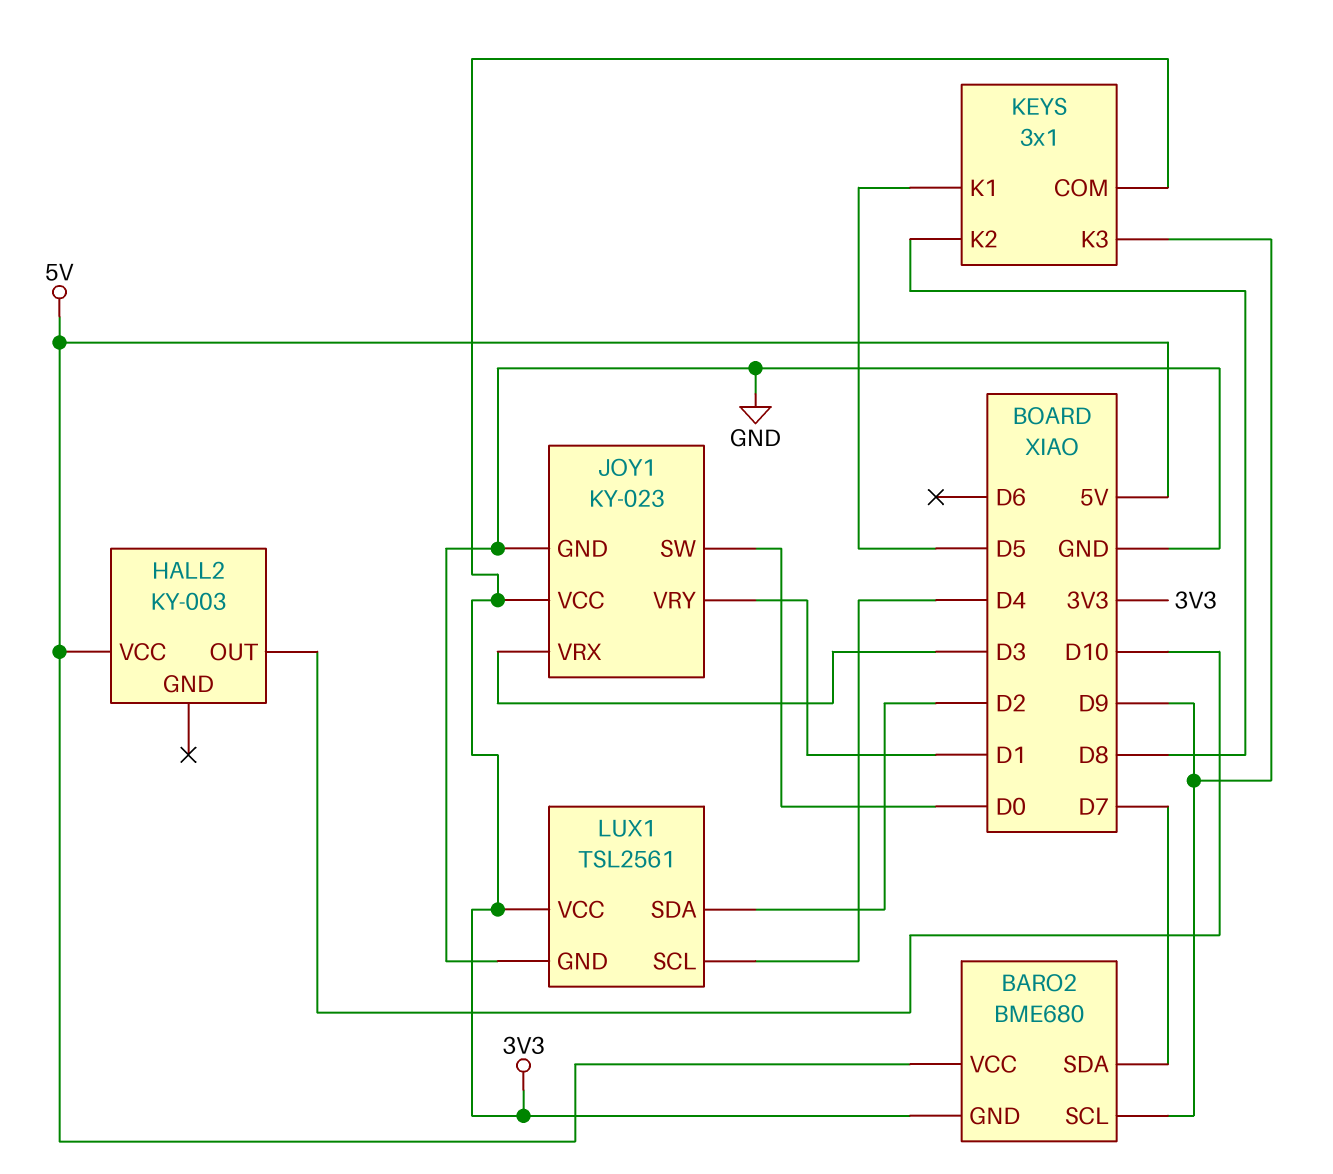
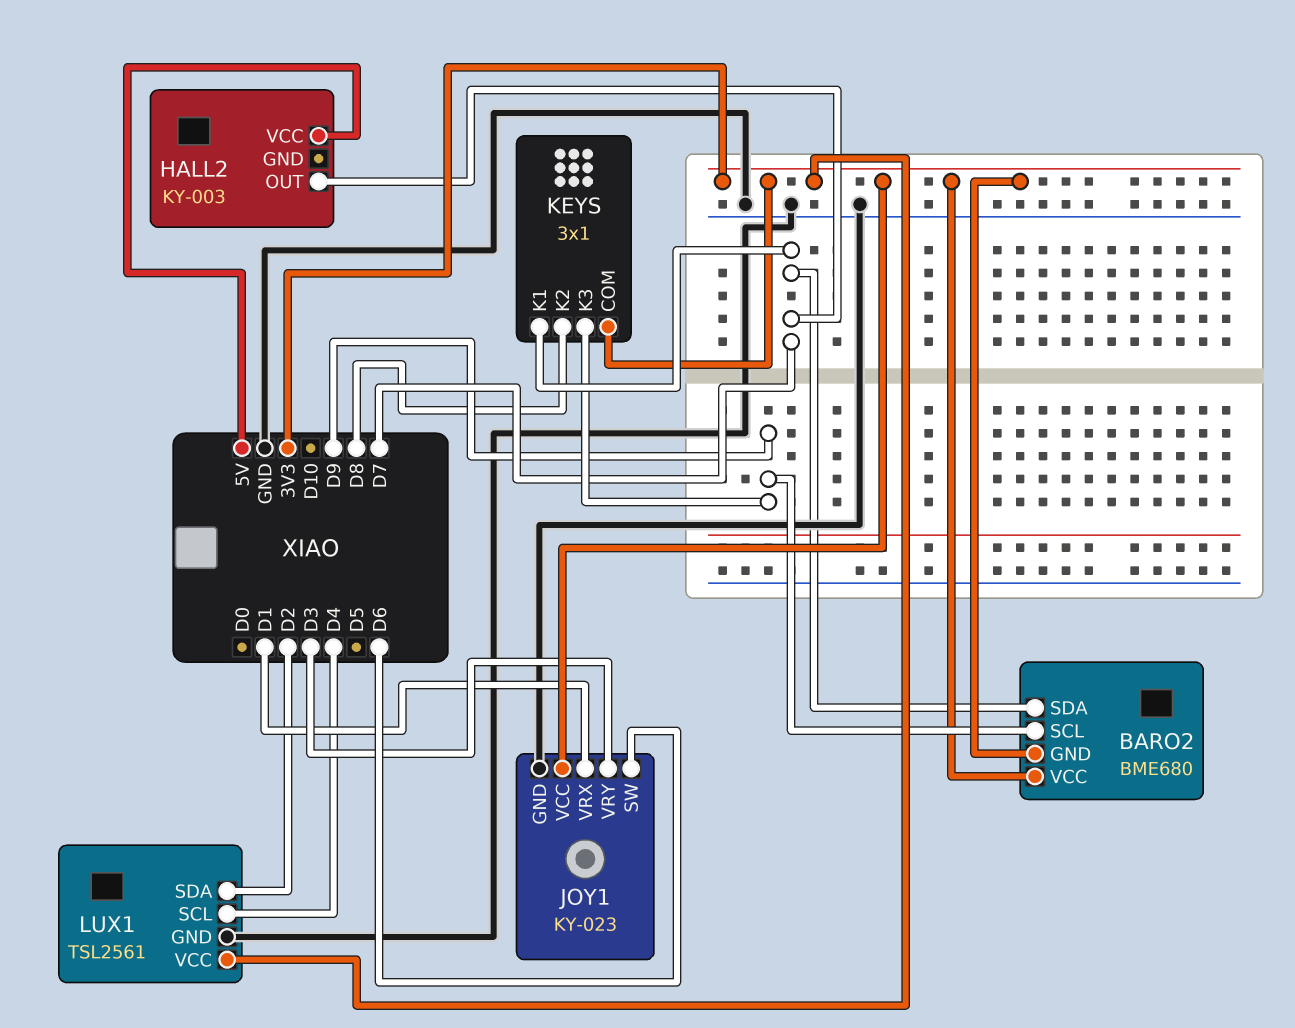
BARO2 pin VCC: 5V -> 3V3
HALL2 pin OUT: D10 -> D7
JOY1 pin SW: D0 -> D6
JOY1 pin VRX: D3 -> D1
JOY1 pin VRY: D1 -> D3
KEYS pin K1: D5 -> D7

